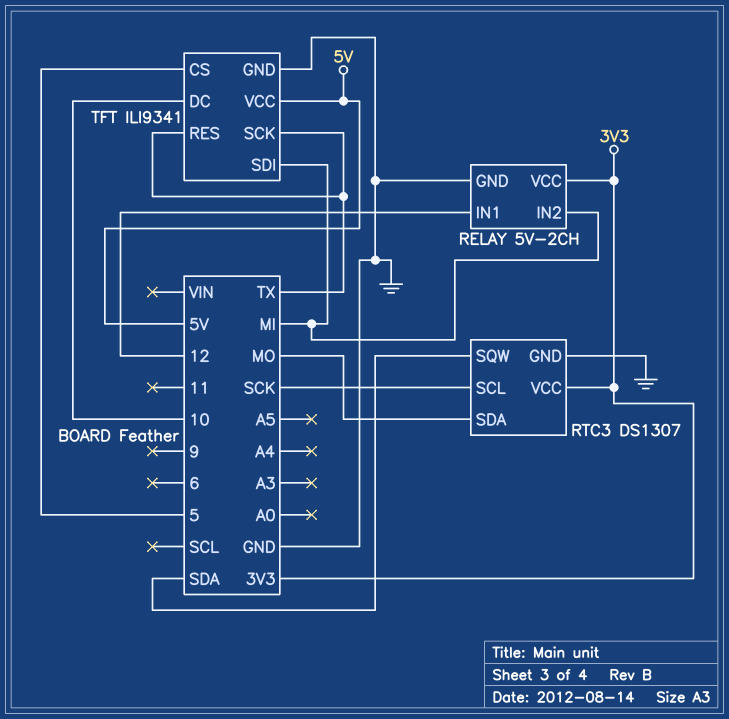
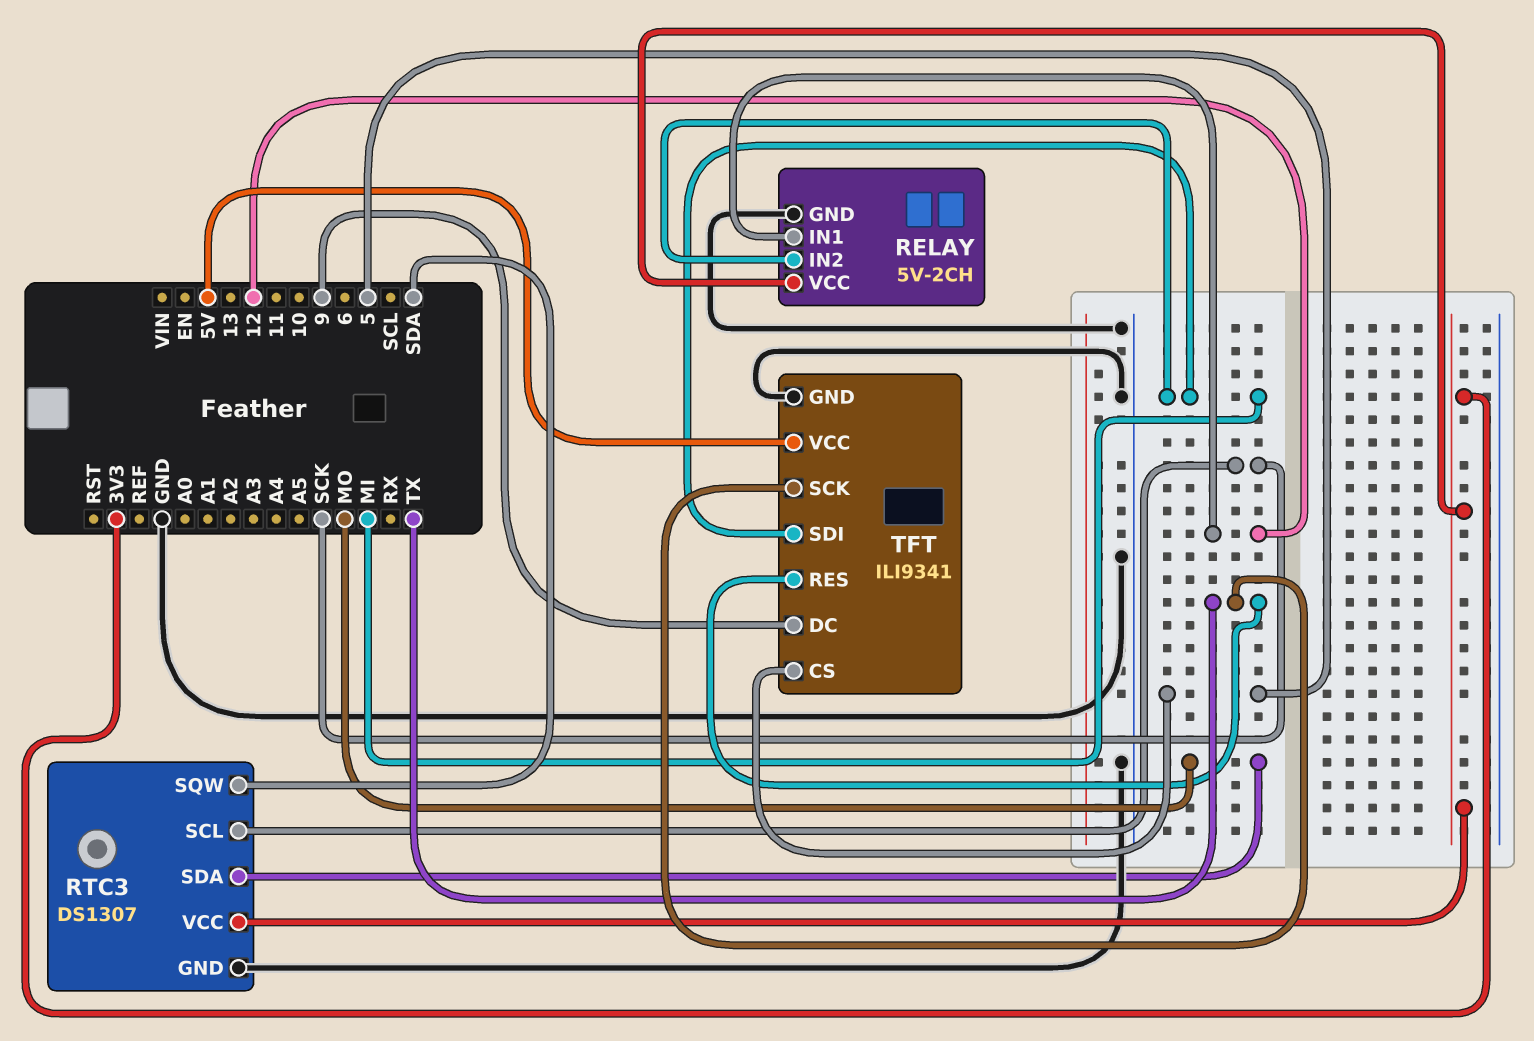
TFT pin DC: 10 -> 9

